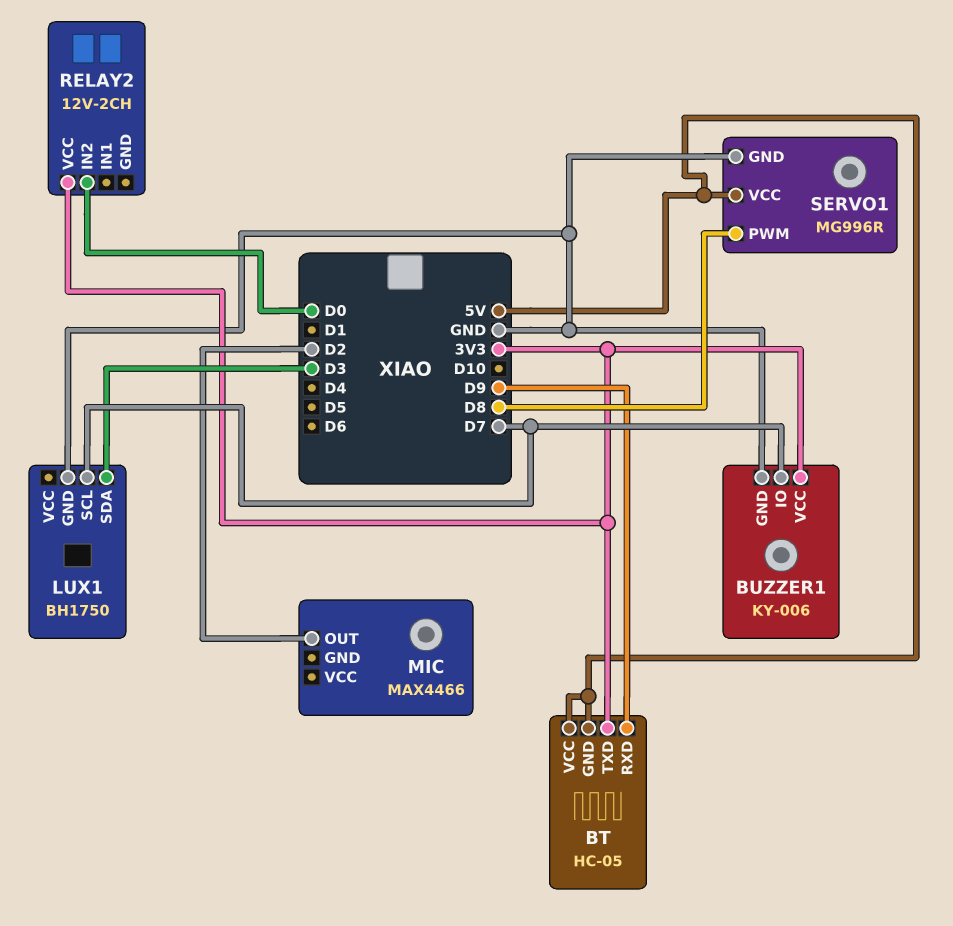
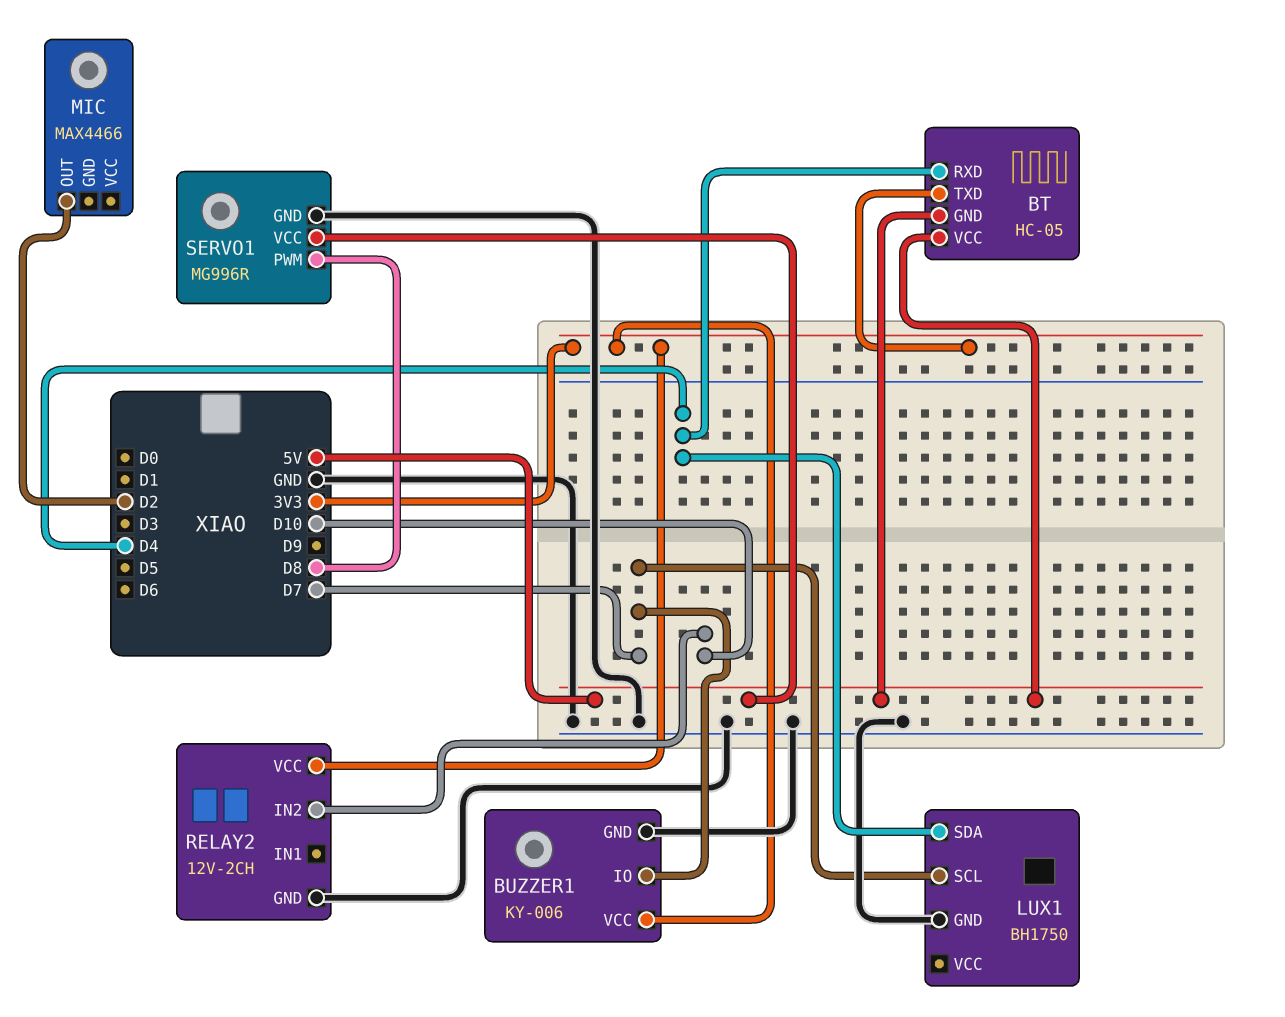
BT pin RXD: D9 -> D4
LUX1 pin SDA: D3 -> D4
RELAY2 pin GND: none -> GND
RELAY2 pin IN2: D0 -> D10

